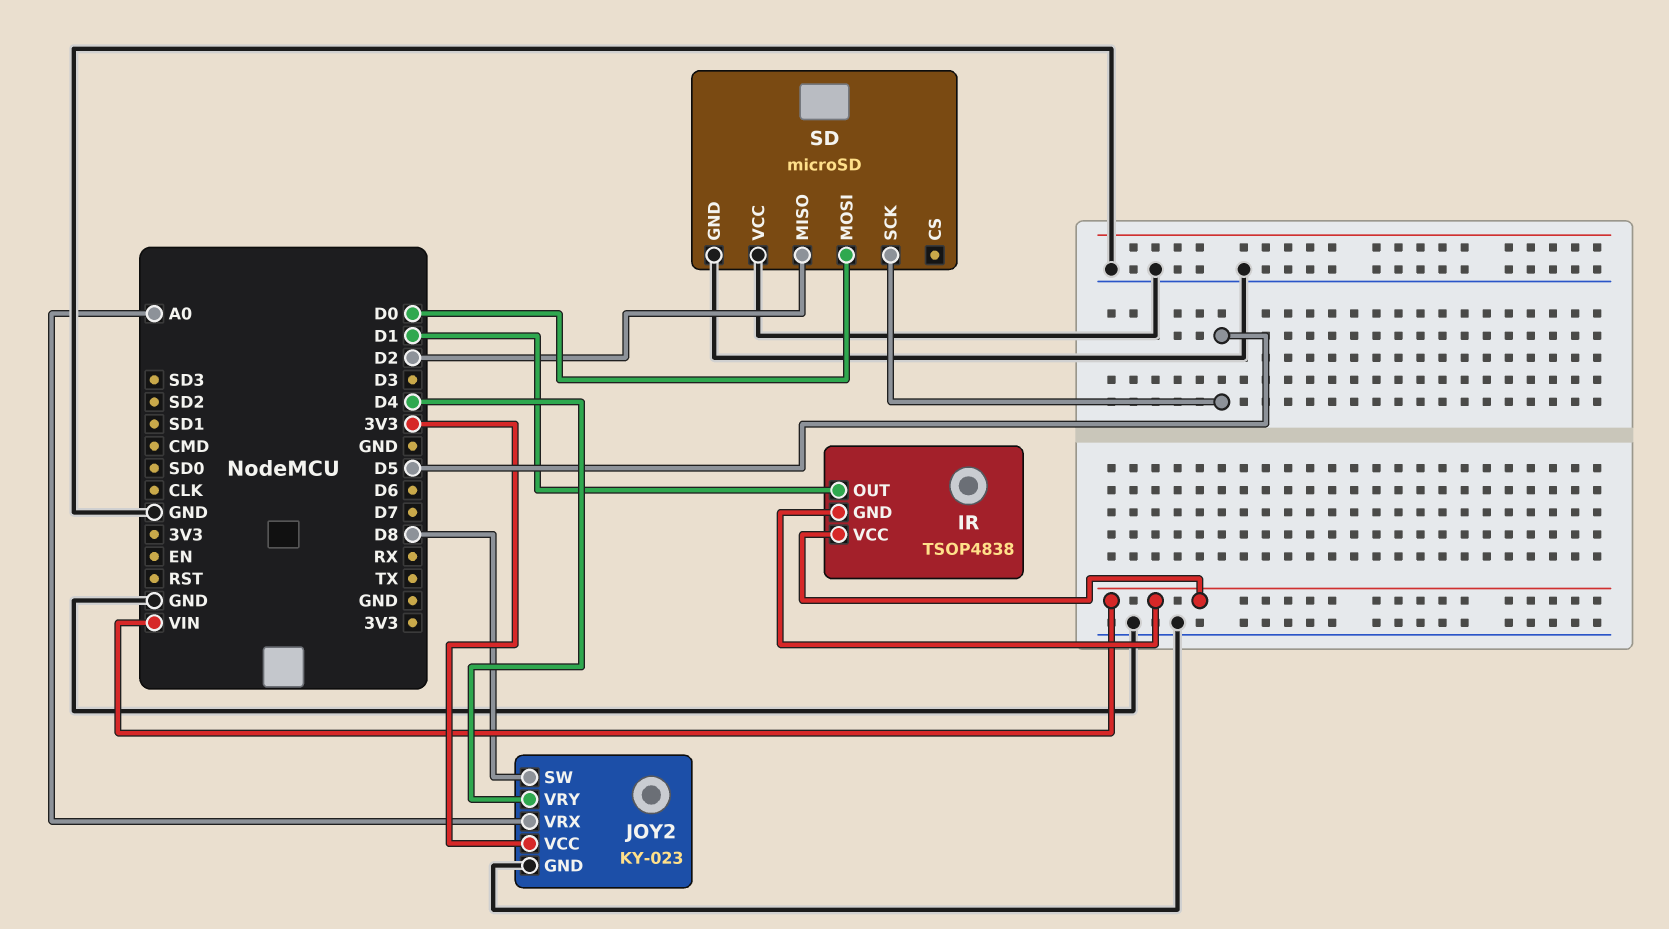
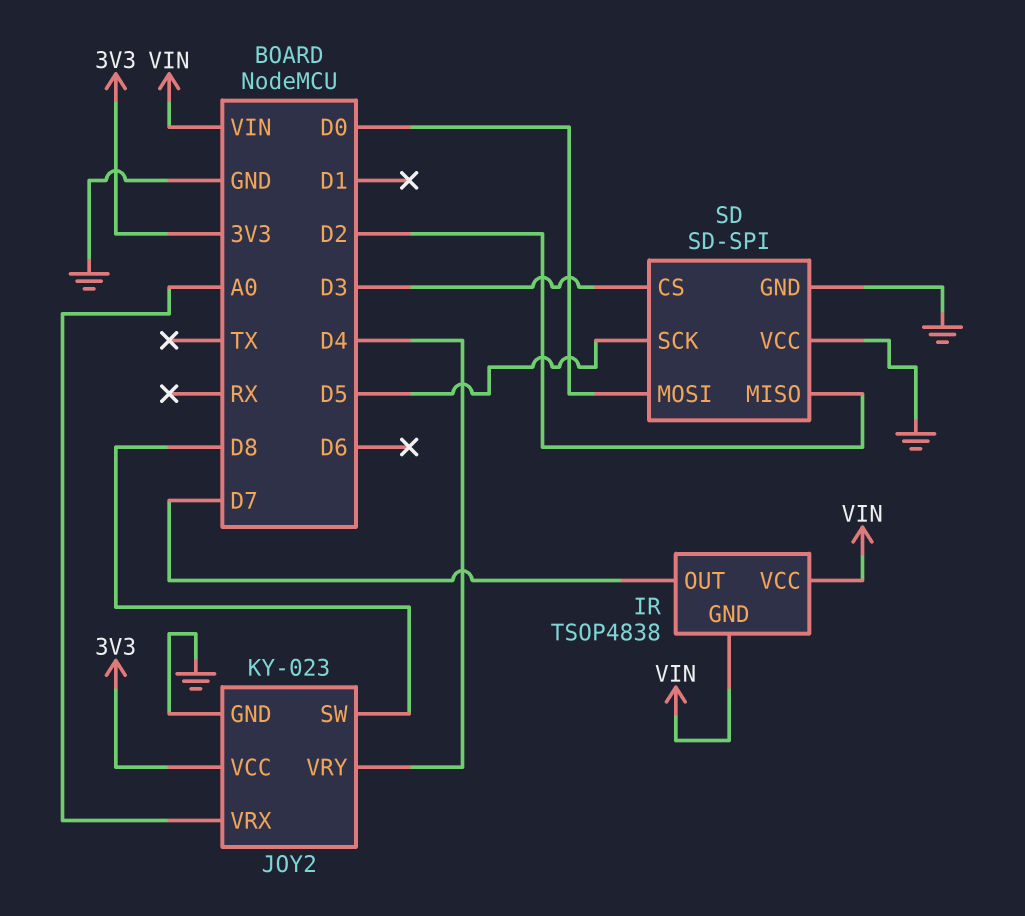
IR pin OUT: D1 -> D7
SD: microSD -> SD-SPI
SD pin CS: none -> D3

